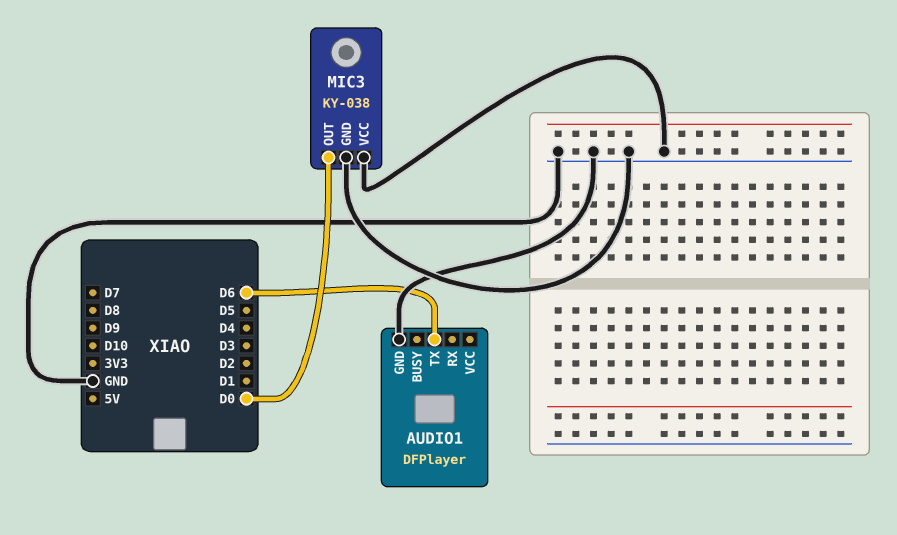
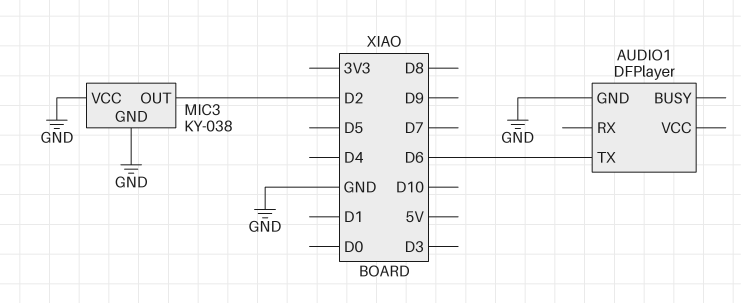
MIC3 pin OUT: D0 -> D2

